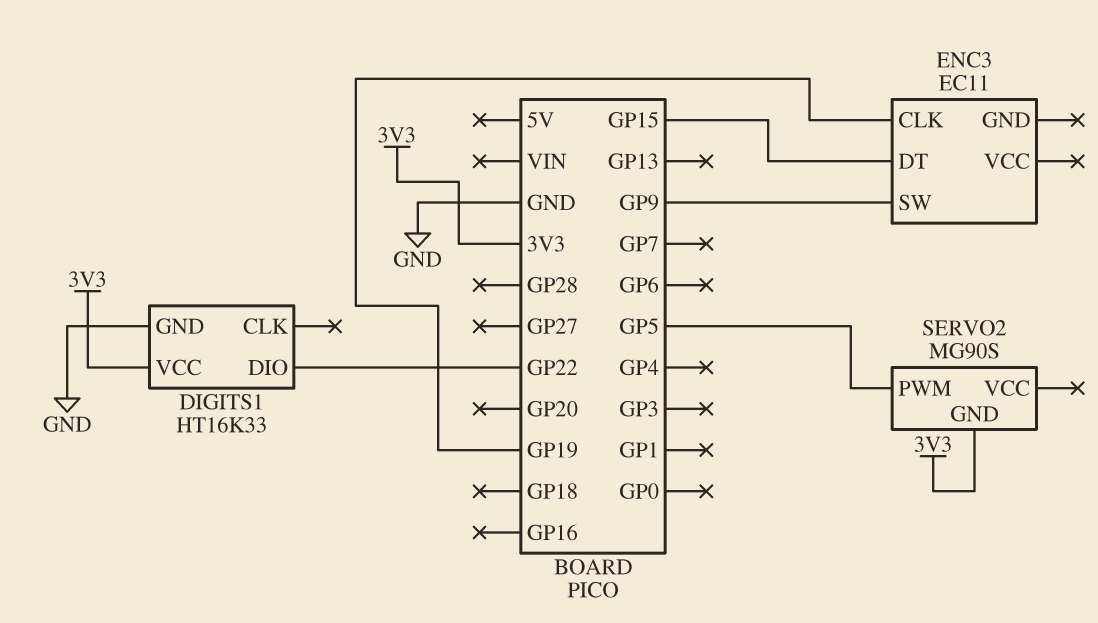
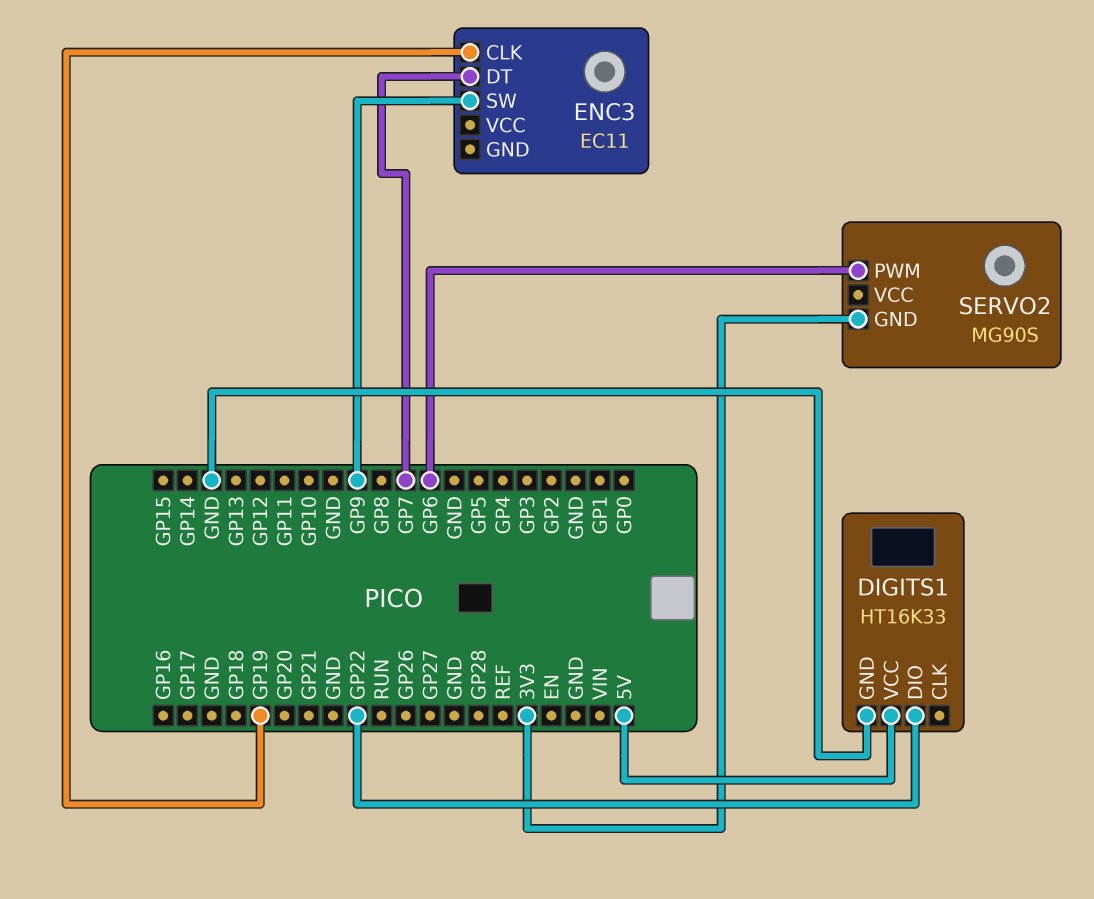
DIGITS1 pin VCC: 3V3 -> 5V
ENC3 pin DT: GP15 -> GP7
SERVO2 pin PWM: GP5 -> GP6

